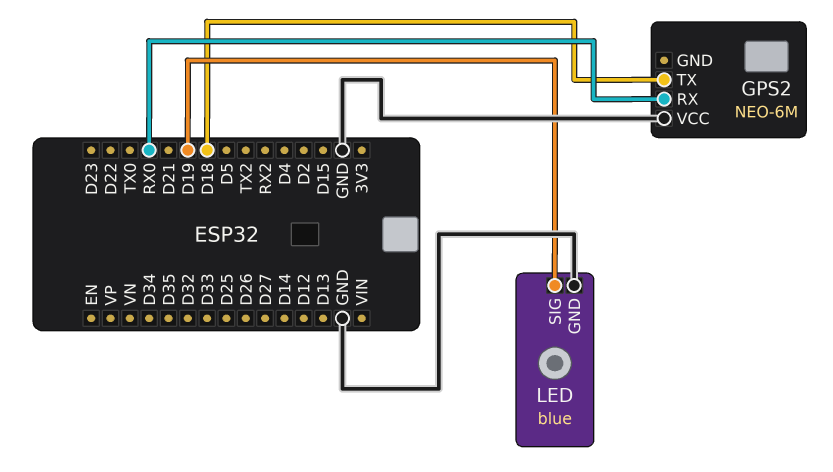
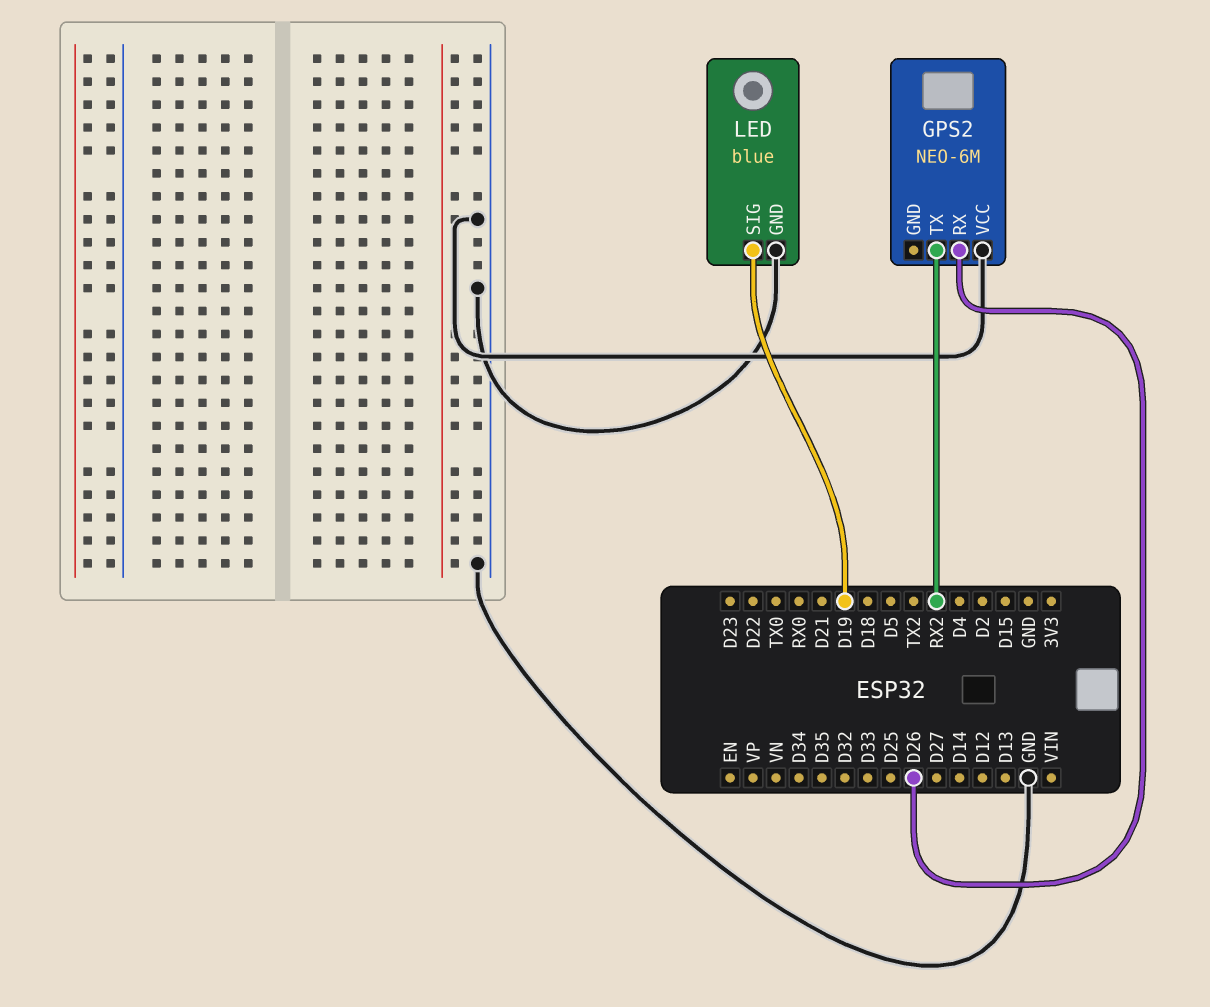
GPS2 pin RX: RX0 -> D26
GPS2 pin TX: D18 -> RX2

